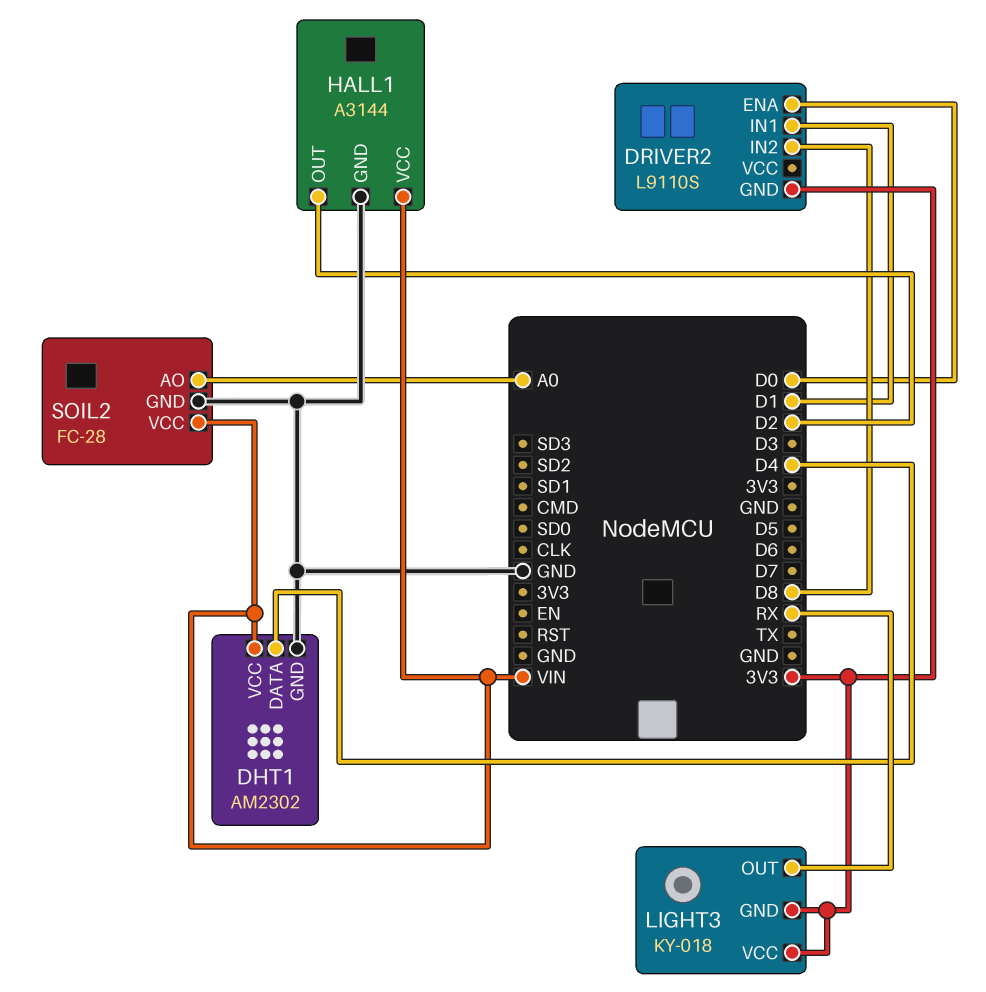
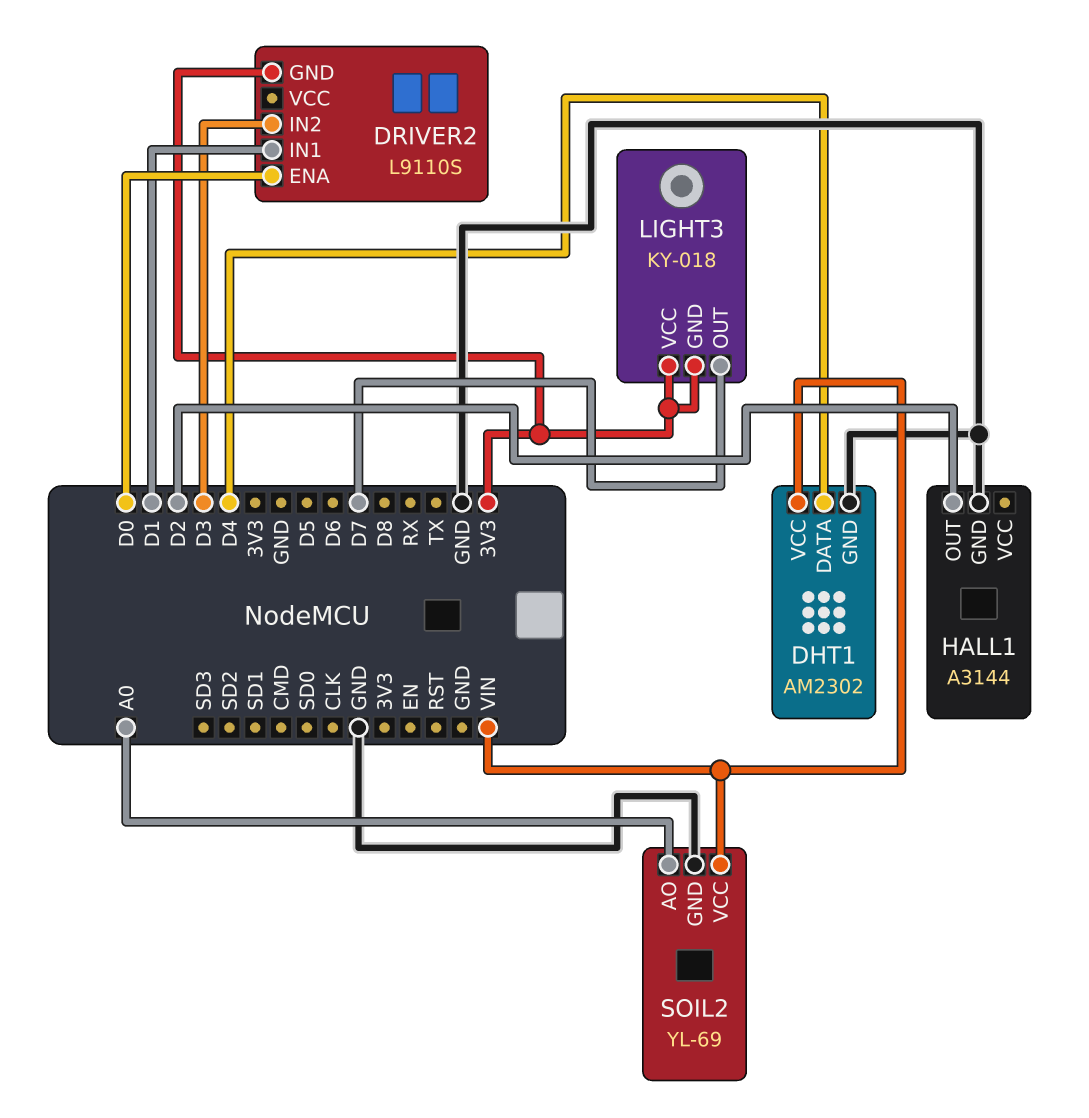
DRIVER2 pin IN2: D8 -> D3
HALL1 pin VCC: VIN -> none
LIGHT3 pin OUT: RX -> D7
SOIL2: FC-28 -> YL-69

